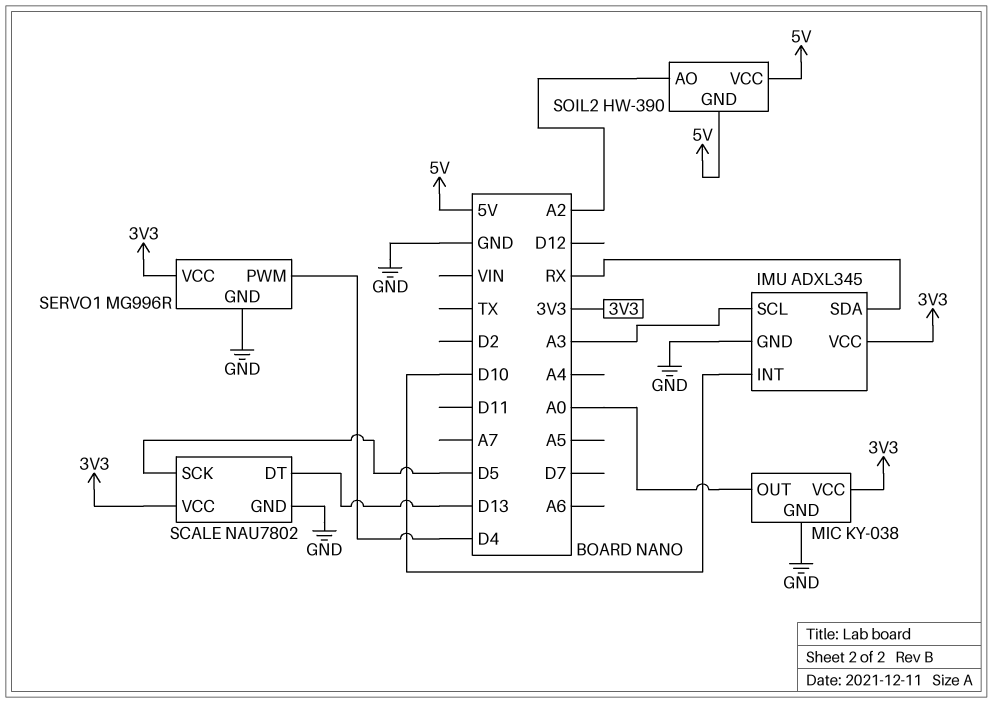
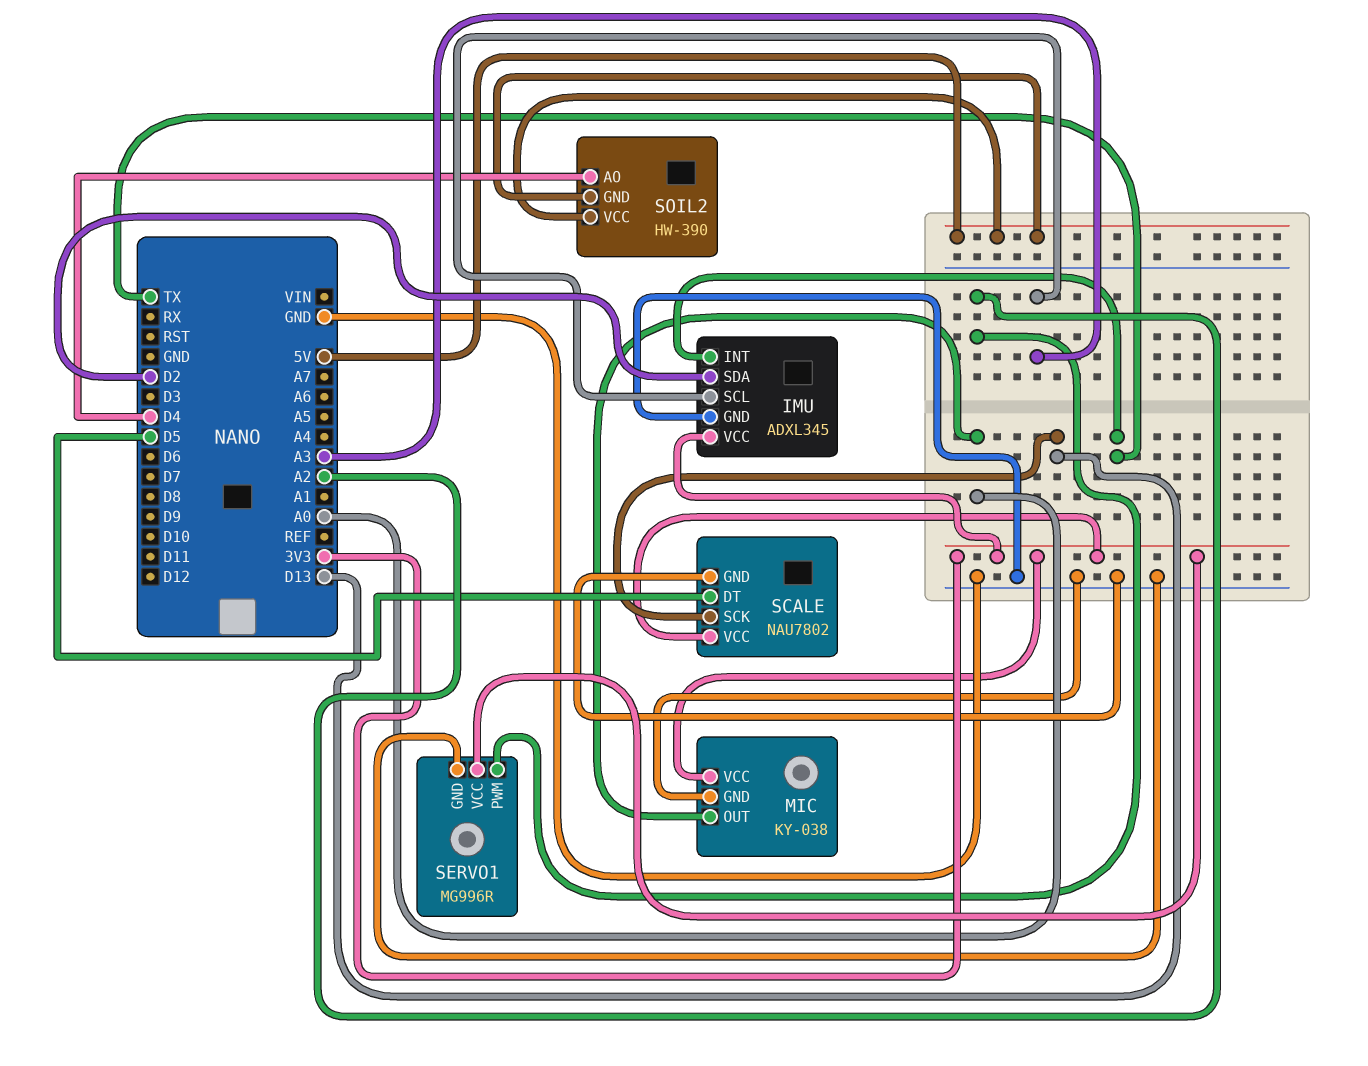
IMU pin INT: D10 -> TX
IMU pin SDA: RX -> D2
SCALE pin DT: D13 -> D5
SCALE pin SCK: D5 -> D13
SERVO1 pin PWM: D4 -> A2
SOIL2 pin AO: A2 -> D4

